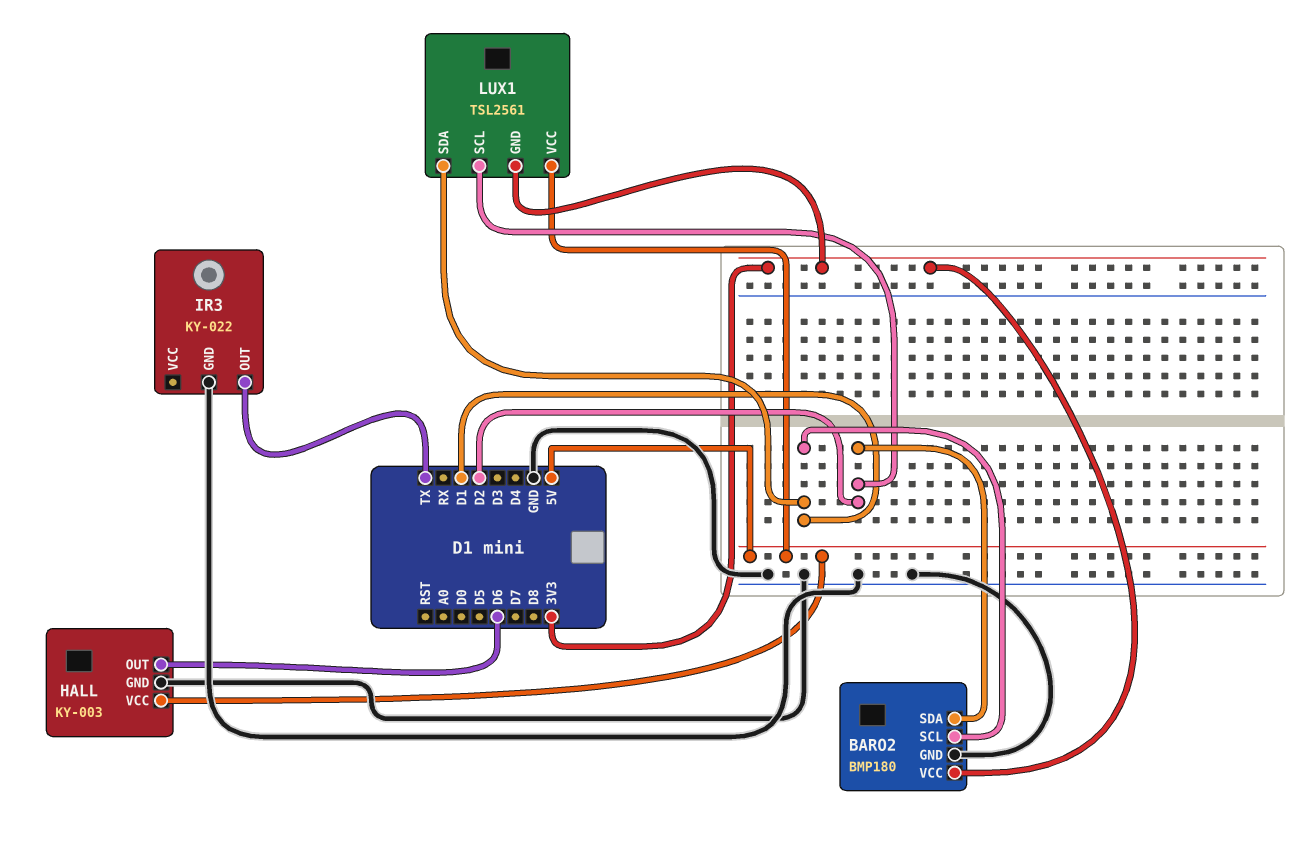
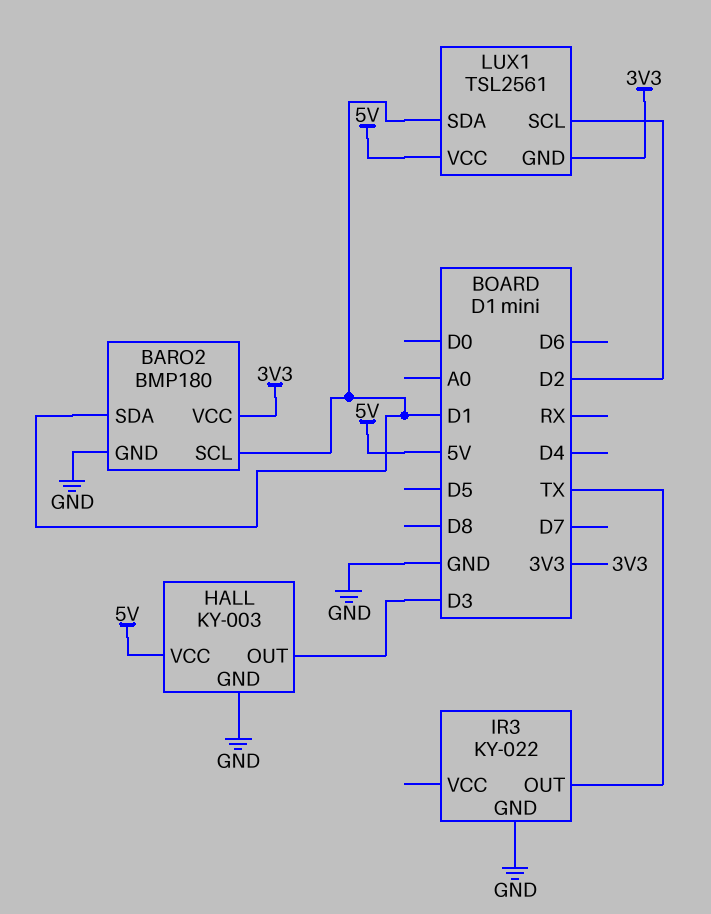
BARO2 pin SDA: D2 -> D1
HALL pin OUT: D6 -> D3

